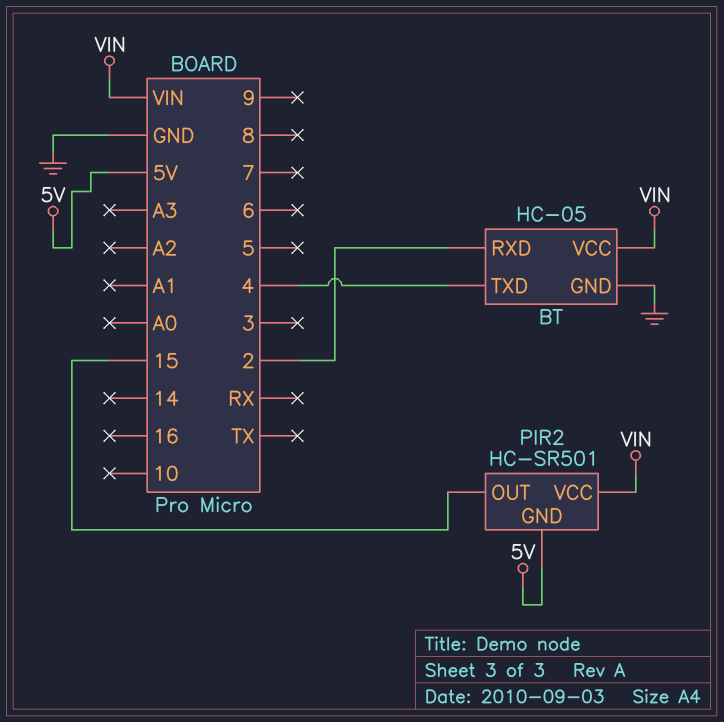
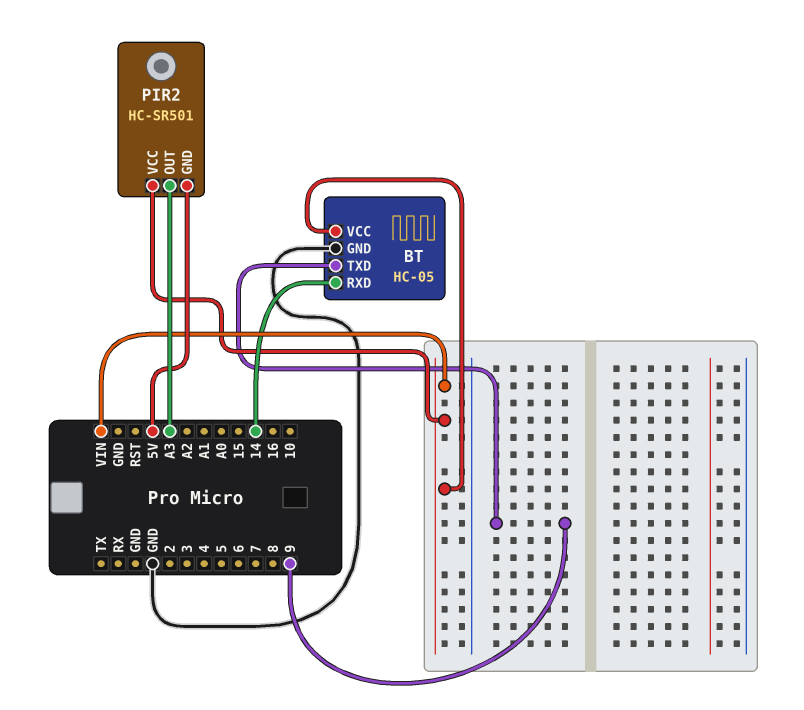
BT pin RXD: 2 -> 14
BT pin TXD: 4 -> 9
PIR2 pin OUT: 15 -> A3

